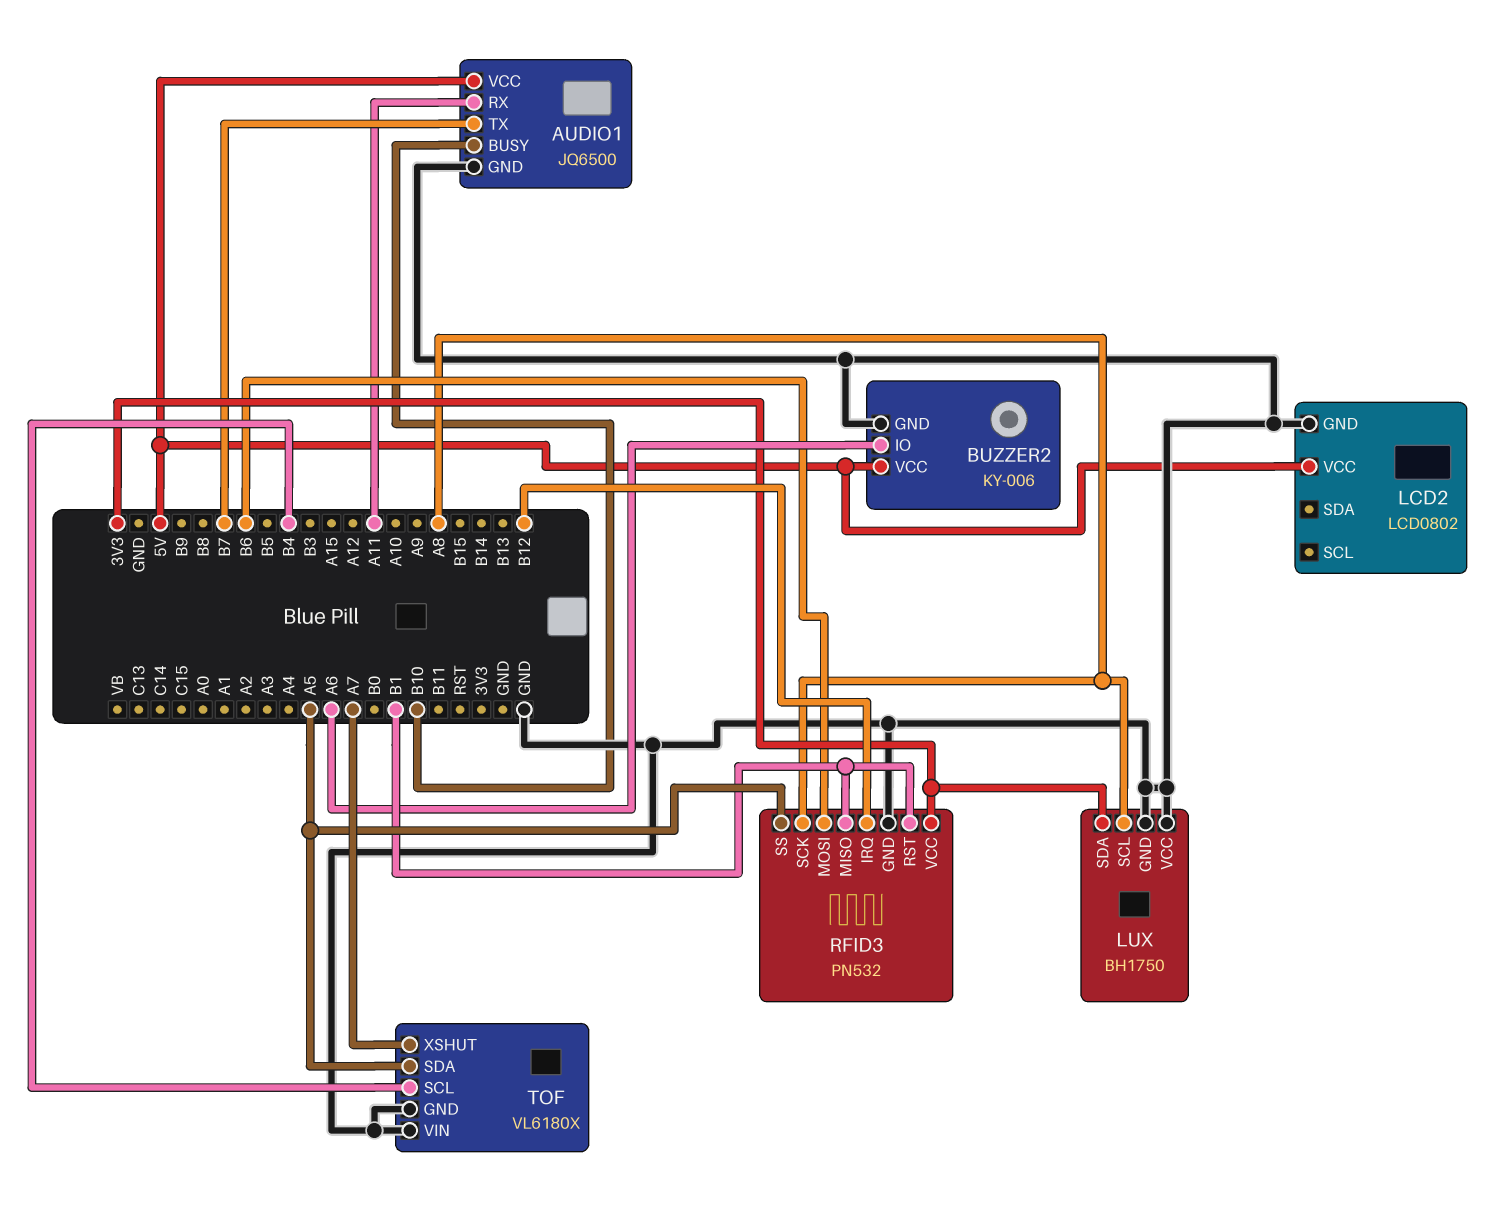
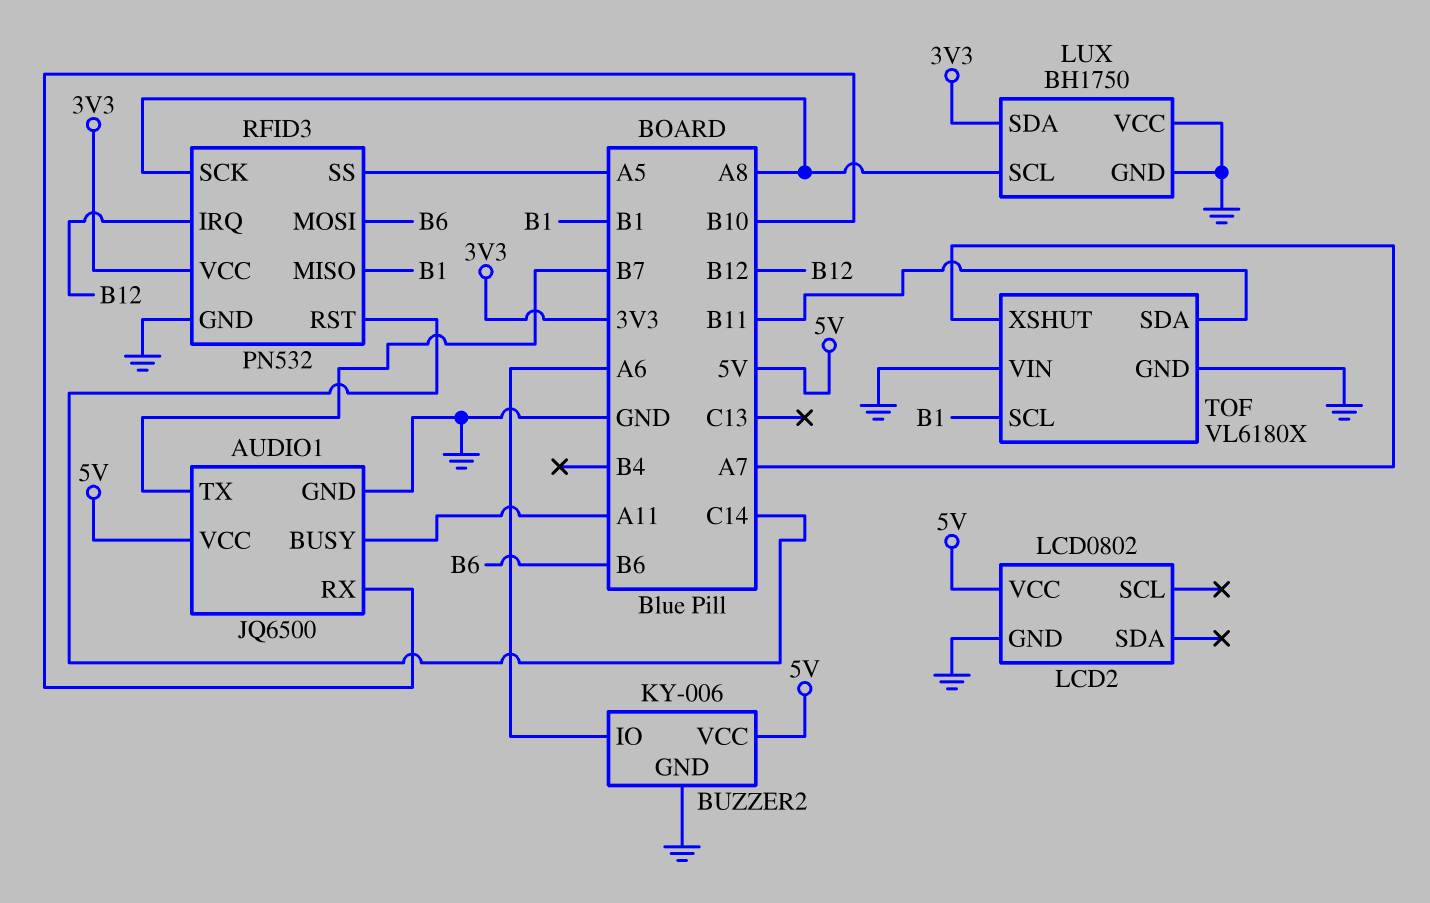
AUDIO1 pin BUSY: B10 -> A11
AUDIO1 pin RX: A11 -> B10
RFID3 pin RST: B1 -> C14
TOF pin SCL: B4 -> B1
TOF pin SDA: A5 -> B11

